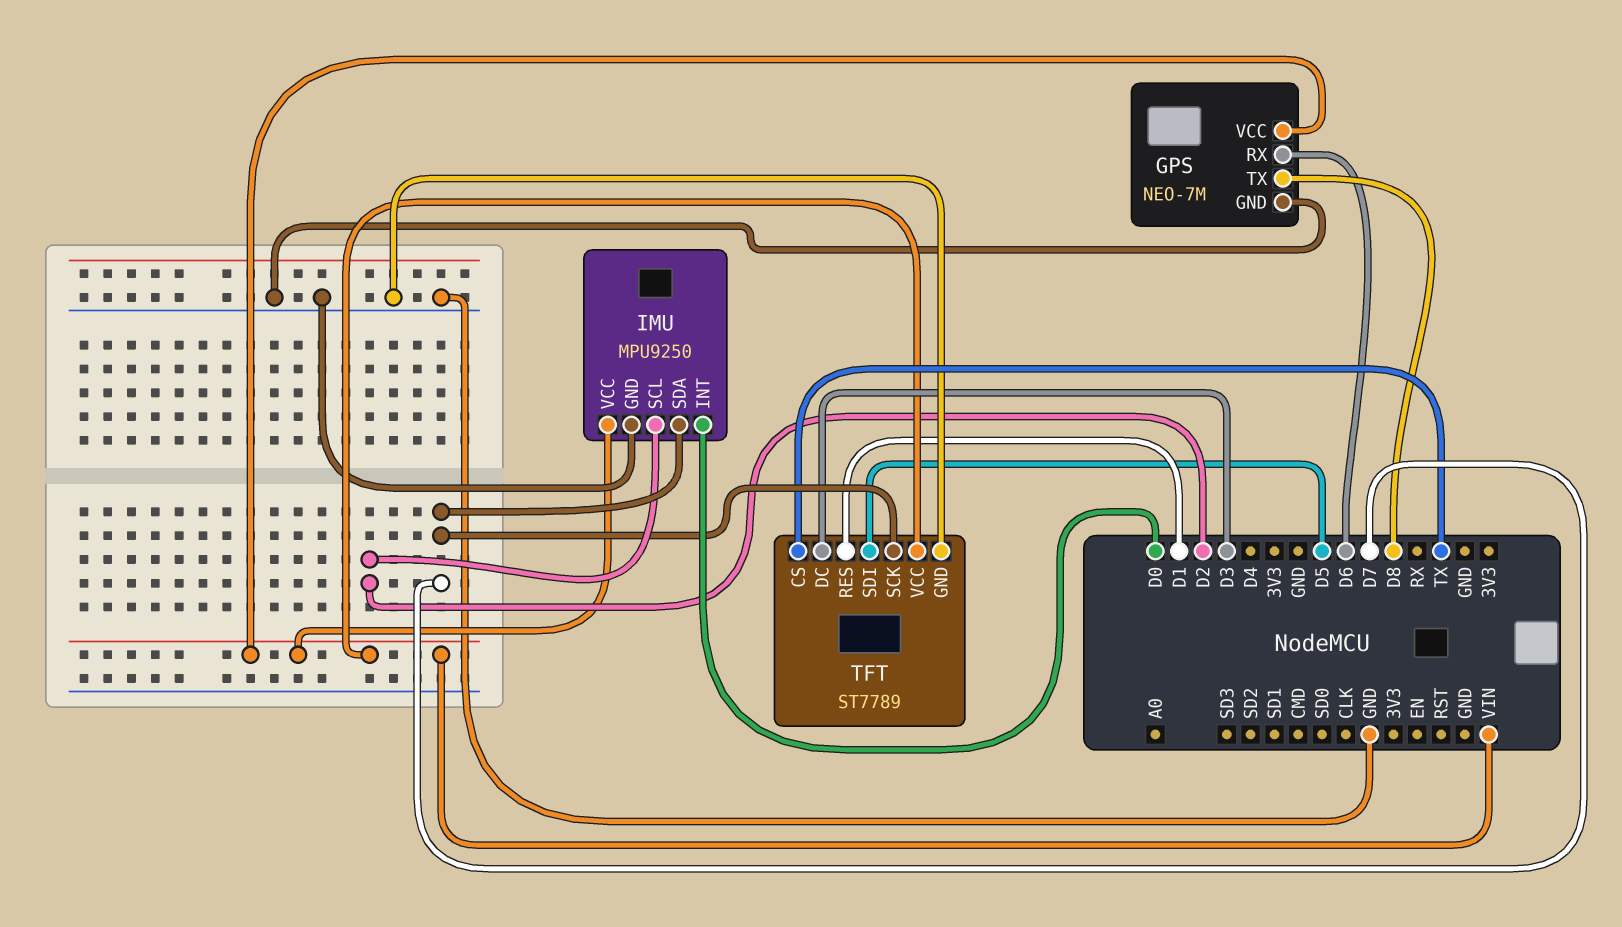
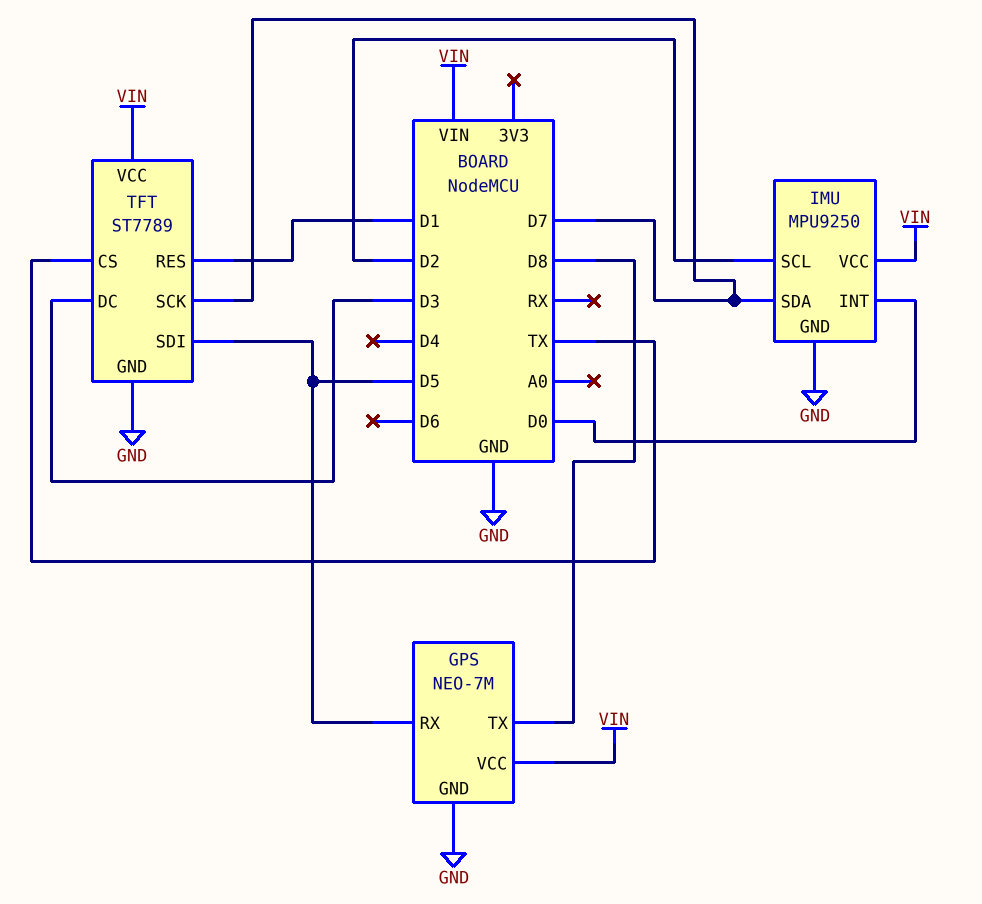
GPS pin RX: D6 -> D5

